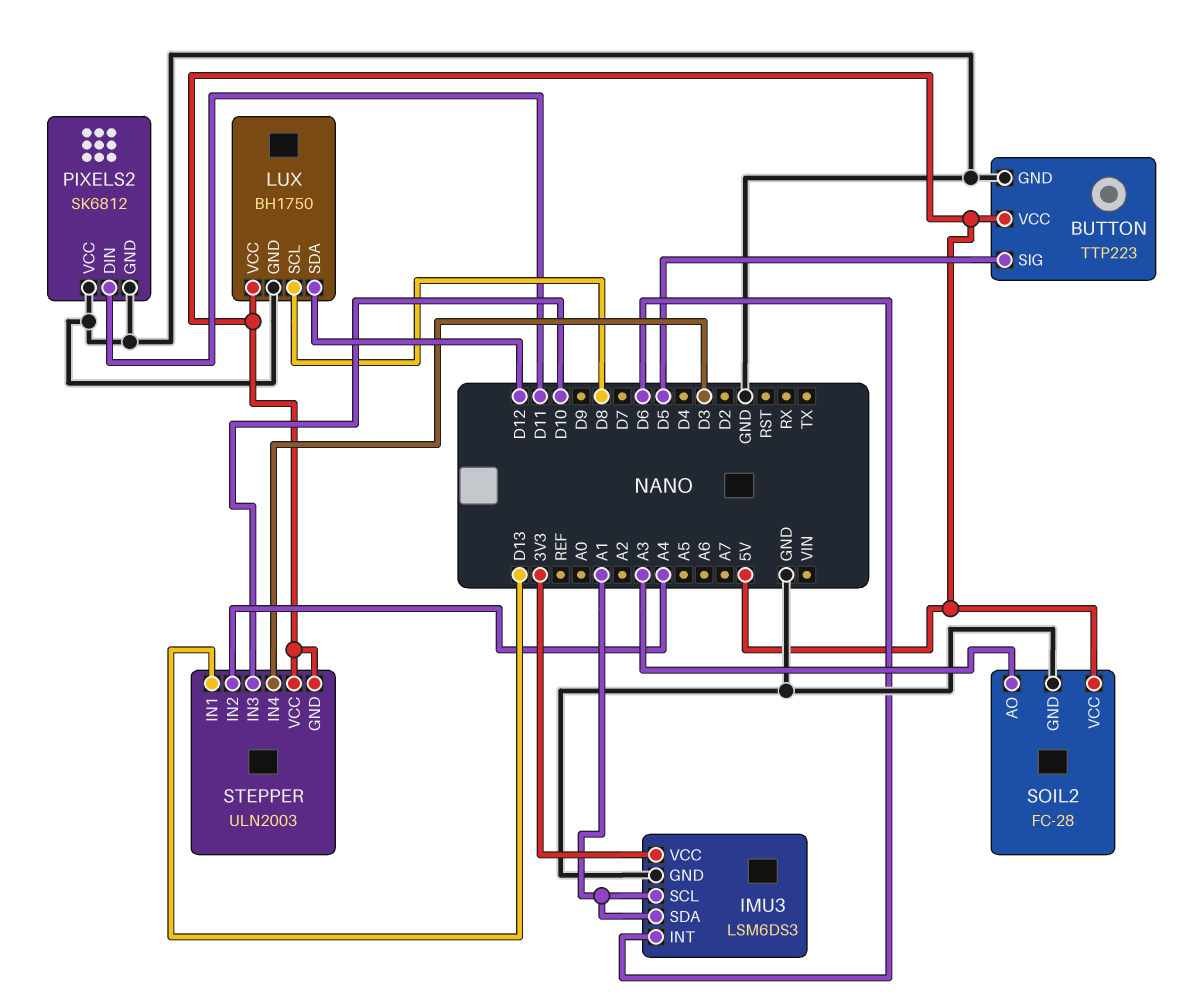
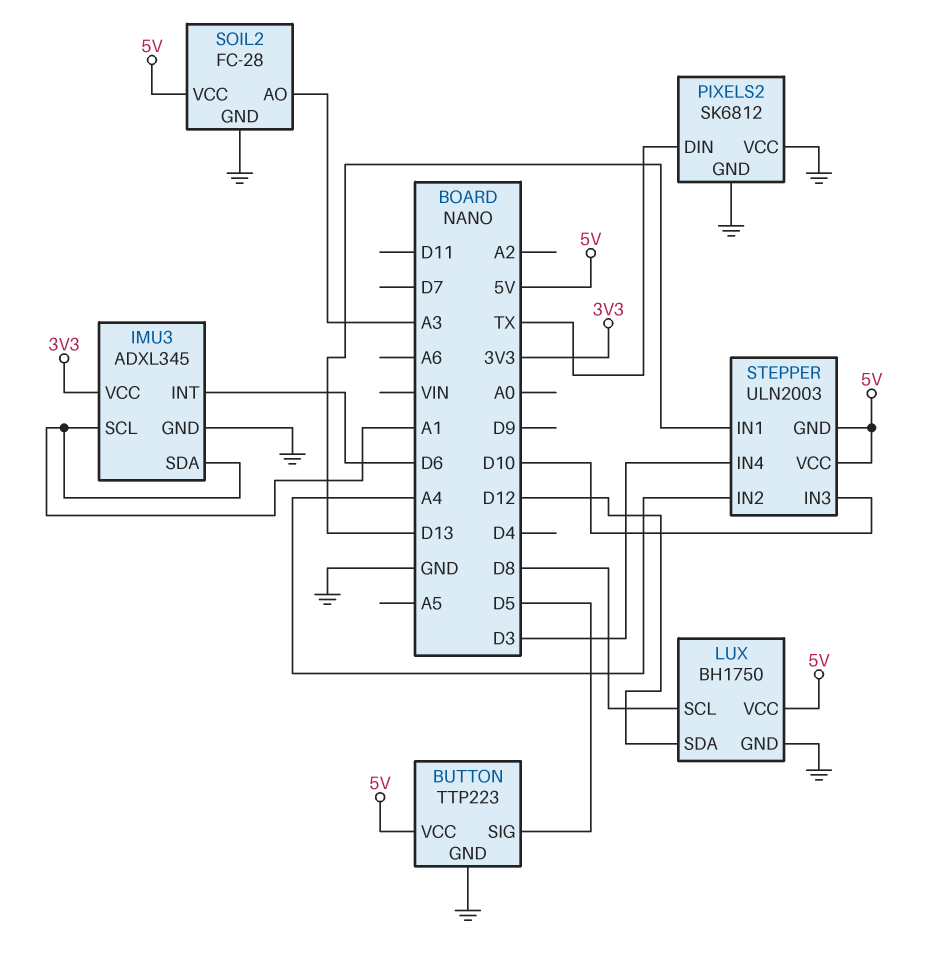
IMU3: LSM6DS3 -> ADXL345
PIXELS2 pin DIN: D11 -> TX

